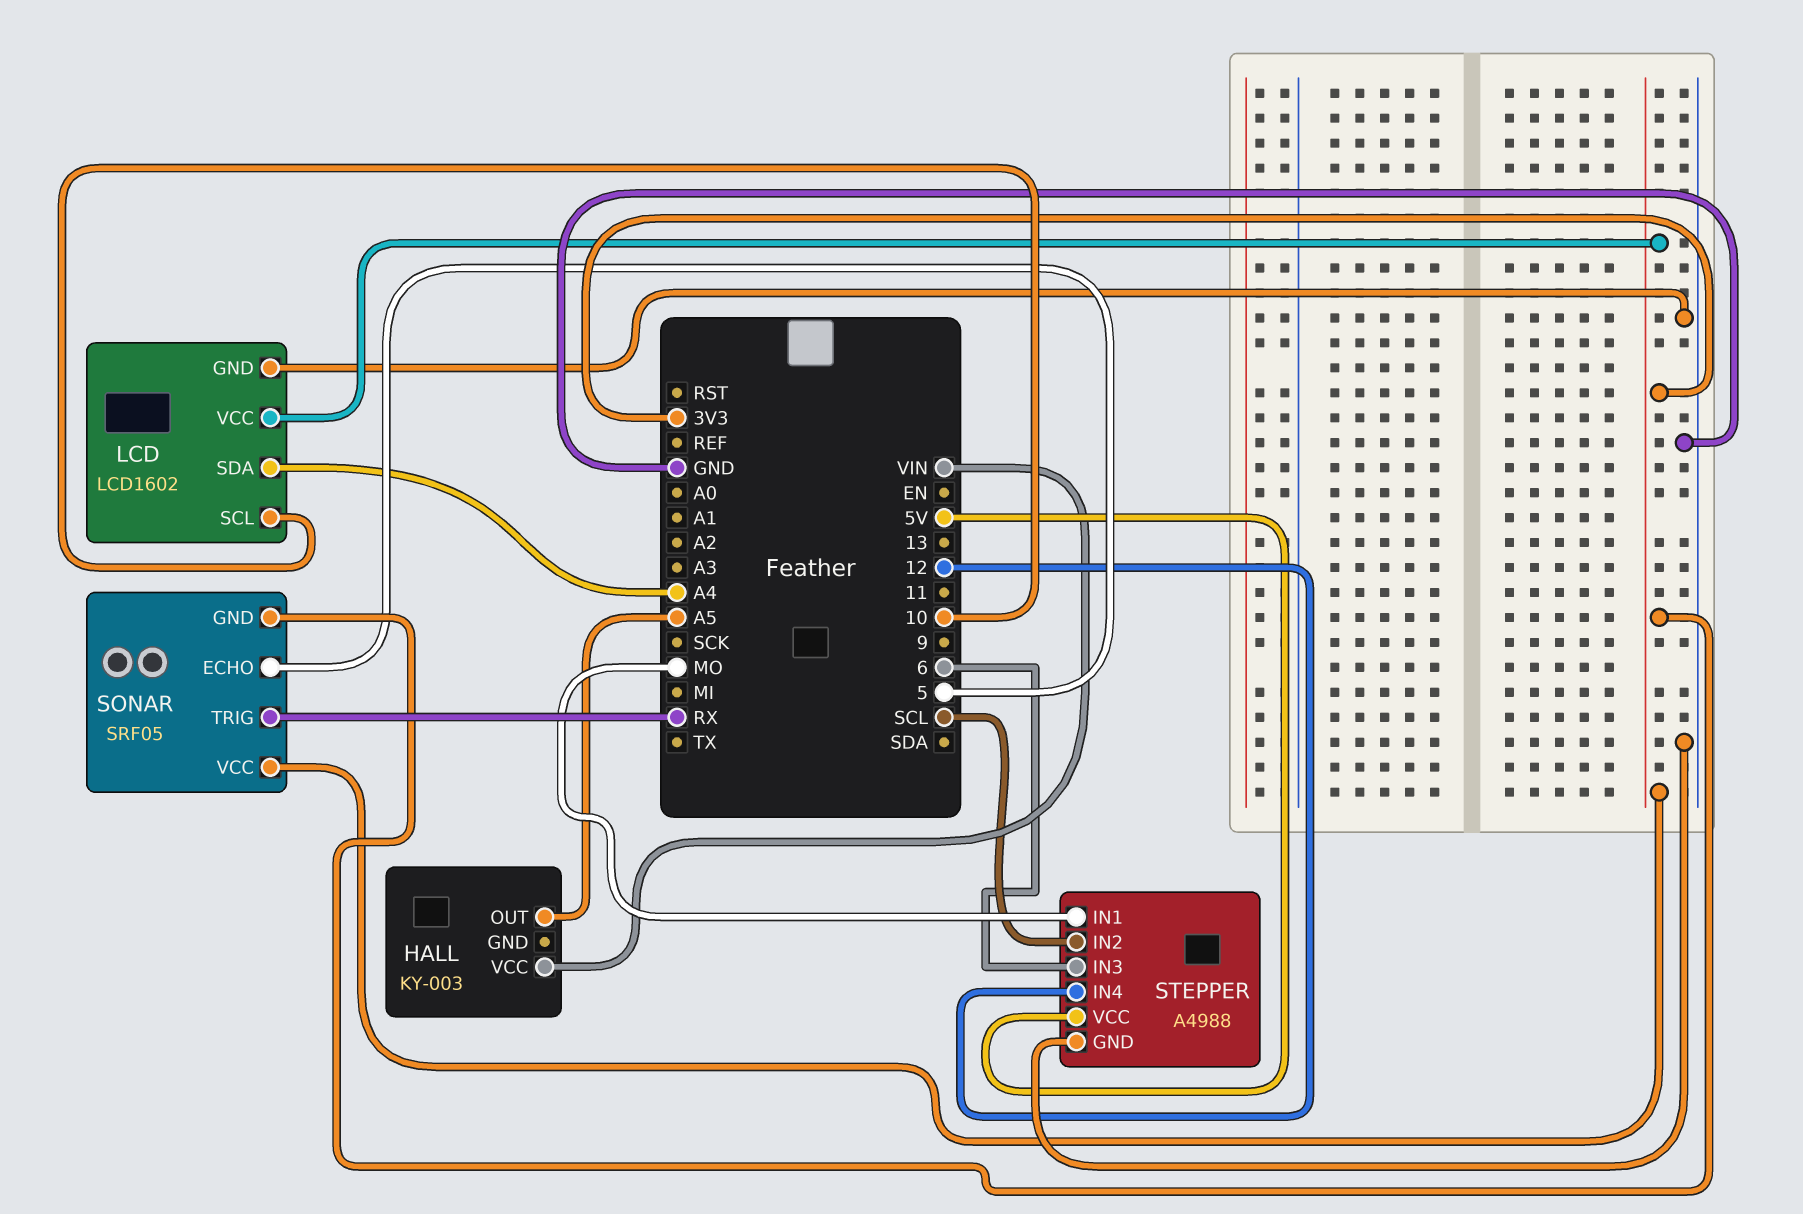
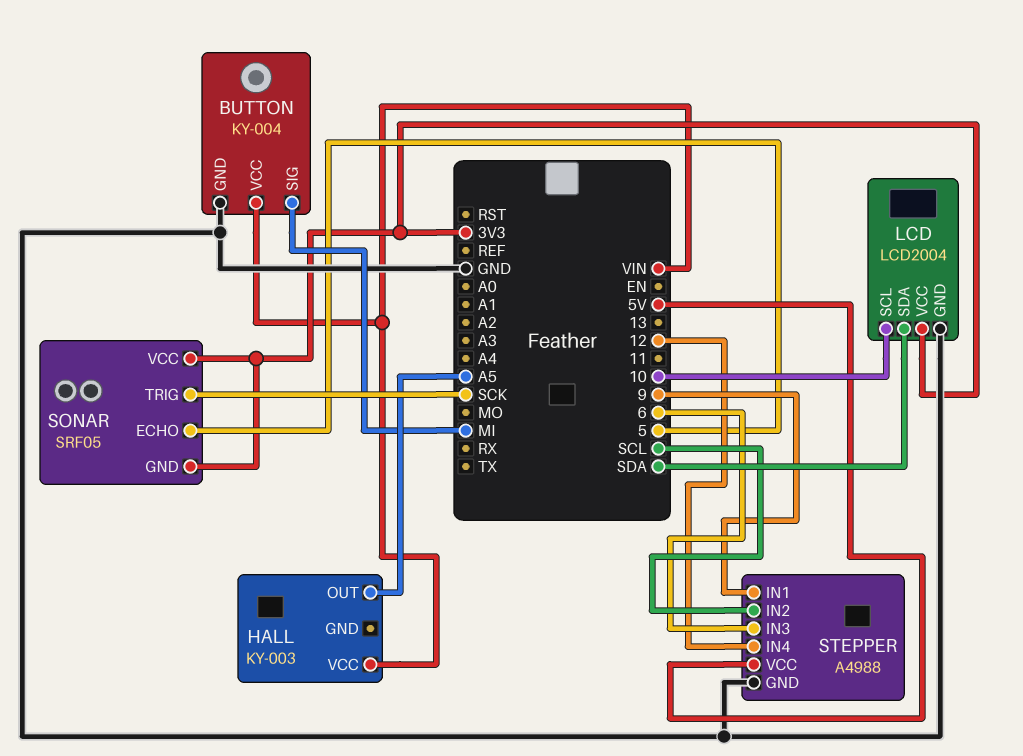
BUTTON: none -> KY-004
BUTTON pin GND: none -> GND
BUTTON pin SIG: none -> MI
BUTTON pin VCC: none -> VIN
LCD: LCD1602 -> LCD2004
LCD pin SDA: A4 -> SDA
SONAR pin TRIG: RX -> SCK
STEPPER pin IN1: MO -> 9

